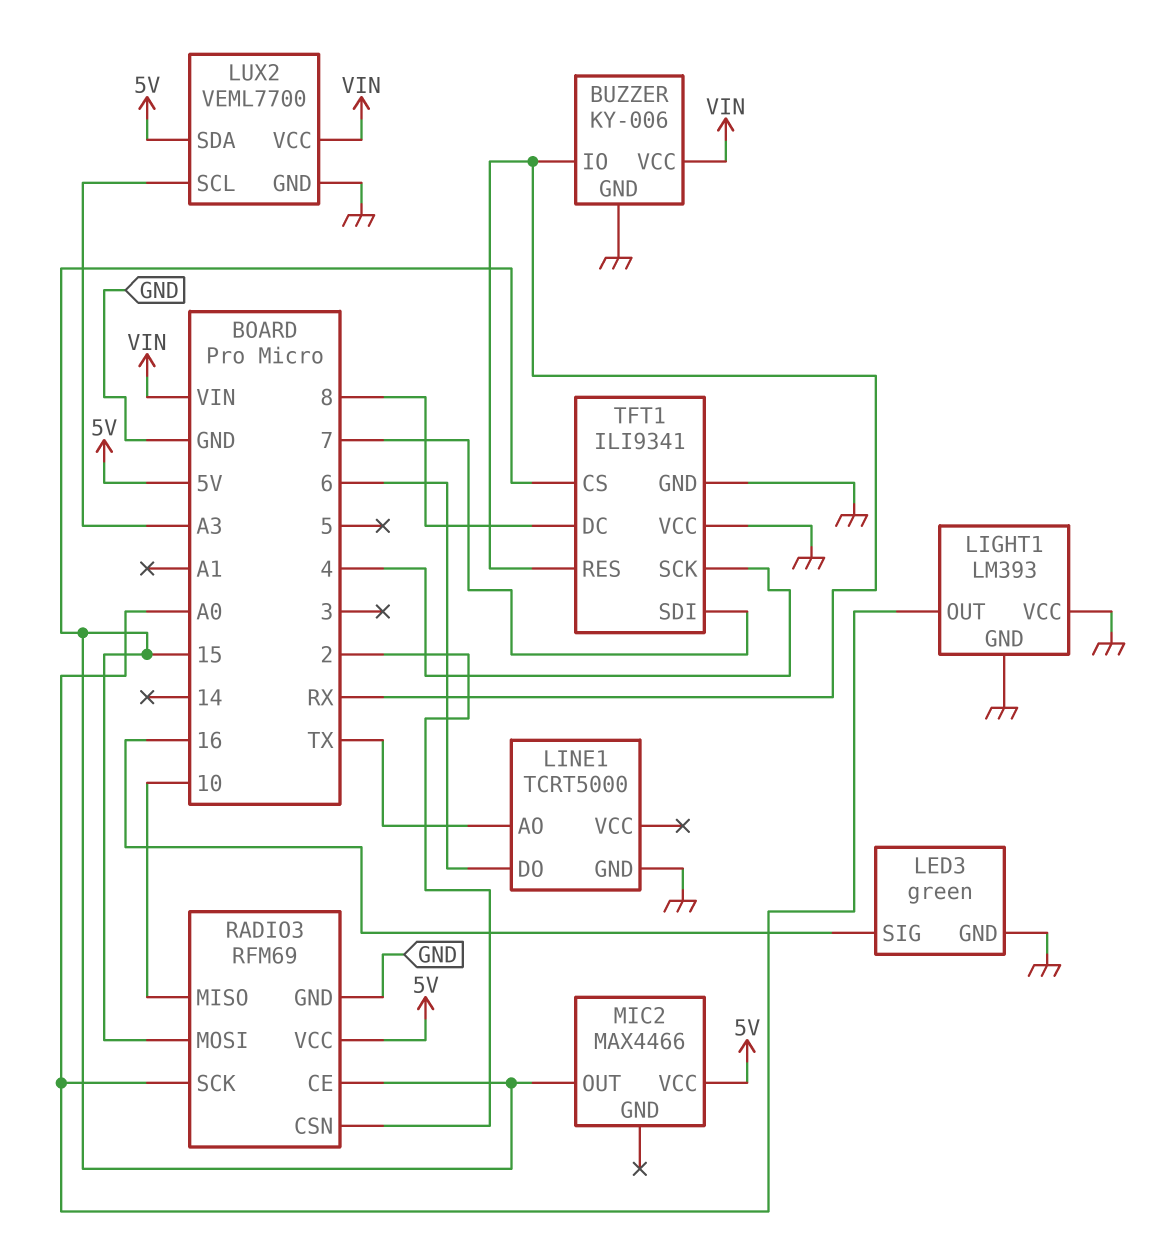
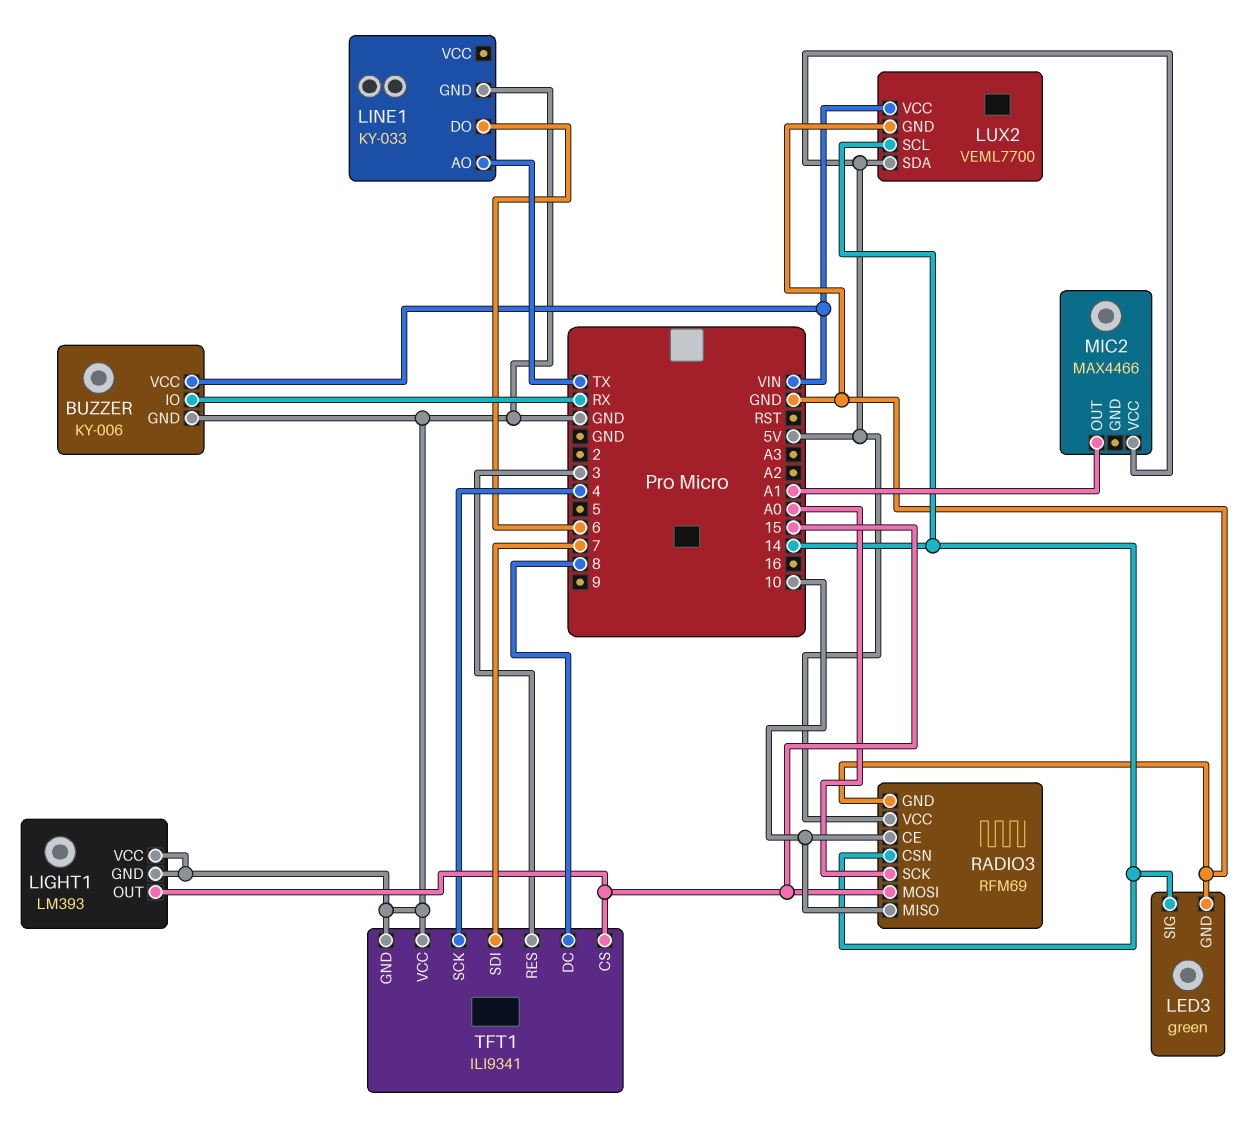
LED3 pin SIG: 16 -> 14
LIGHT1 pin OUT: A0 -> 15
LINE1: TCRT5000 -> KY-033
LUX2 pin SCL: A3 -> 14
MIC2 pin OUT: 15 -> A1
RADIO3 pin CE: 15 -> 10
RADIO3 pin CSN: 2 -> 14
TFT1 pin RES: RX -> 3

